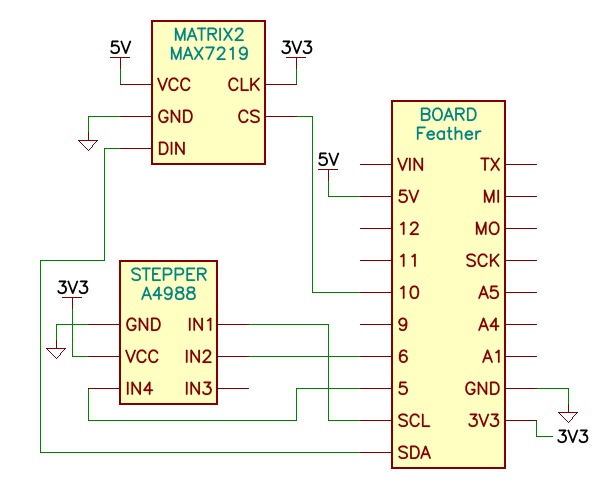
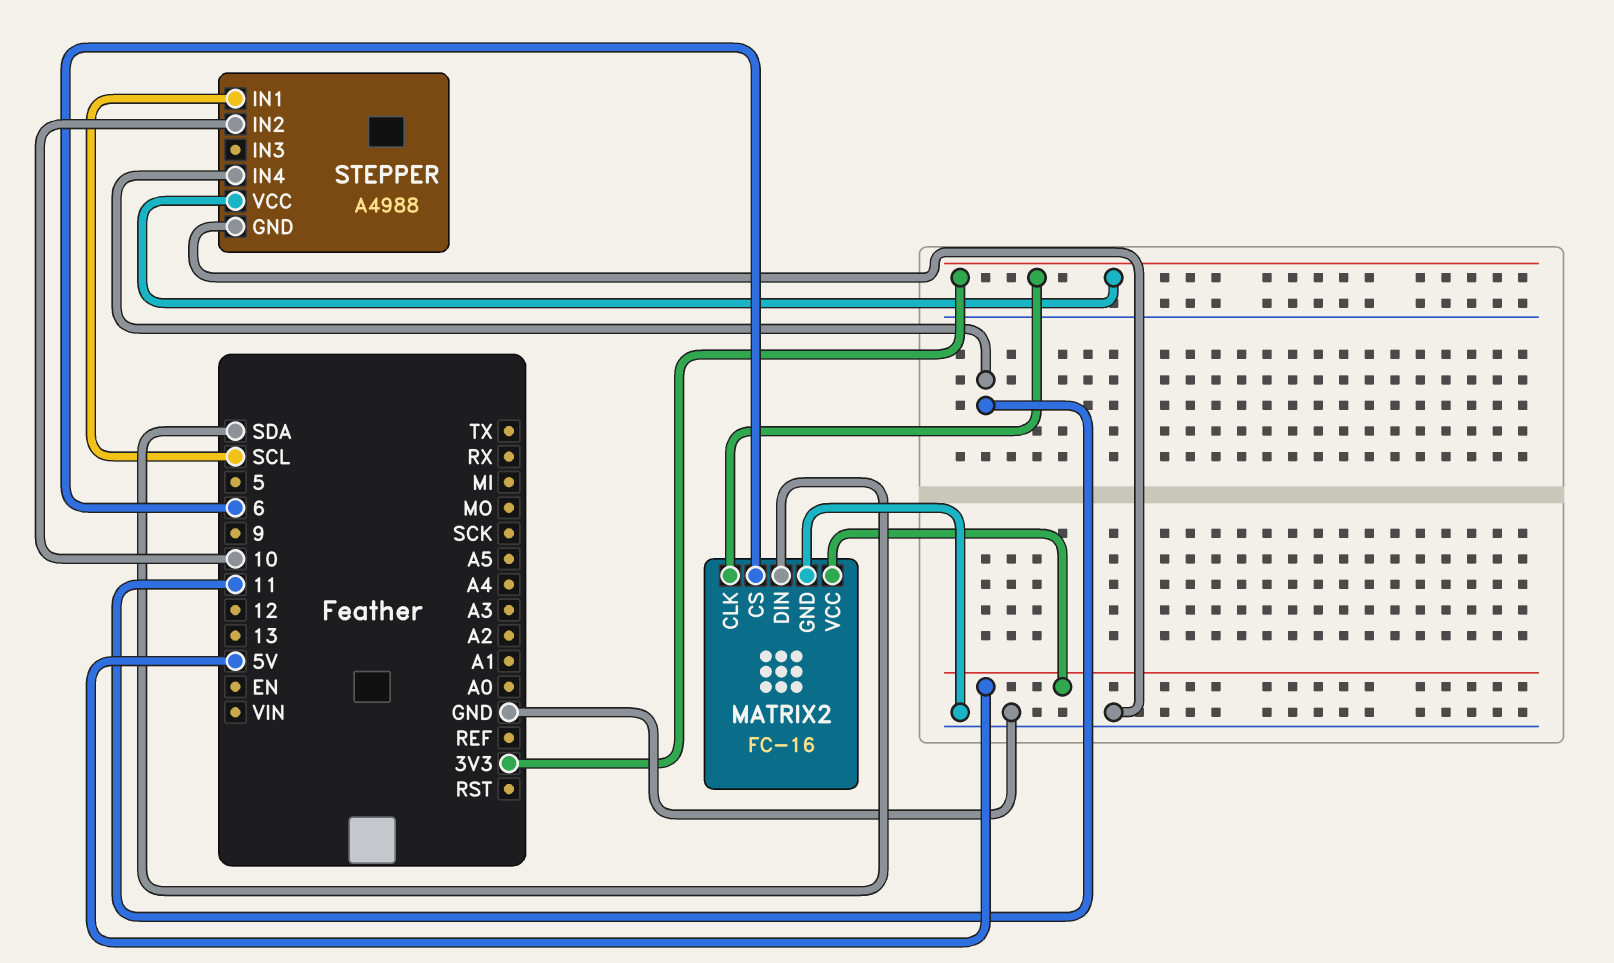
MATRIX2: MAX7219 -> FC-16
MATRIX2 pin CS: 10 -> 6
STEPPER pin IN2: 6 -> 10
STEPPER pin IN4: 5 -> 11

